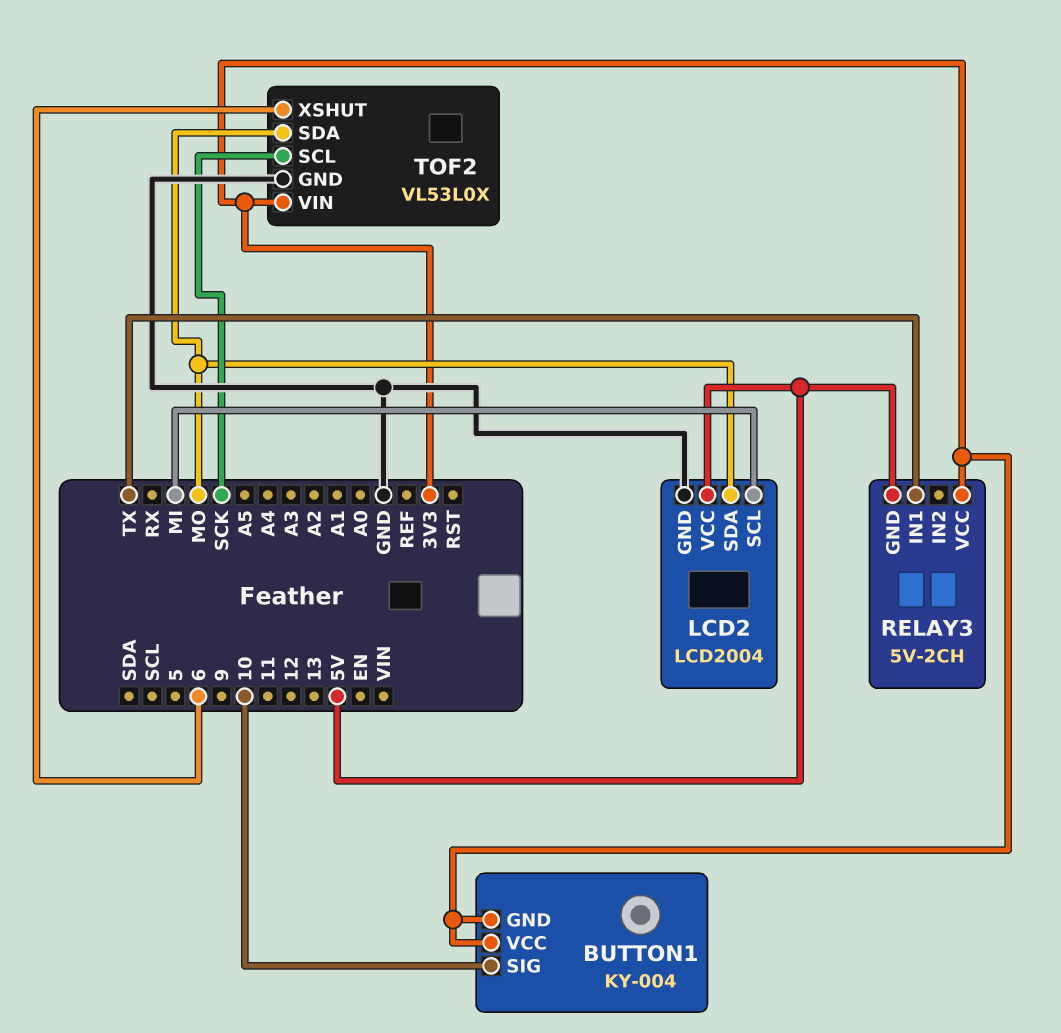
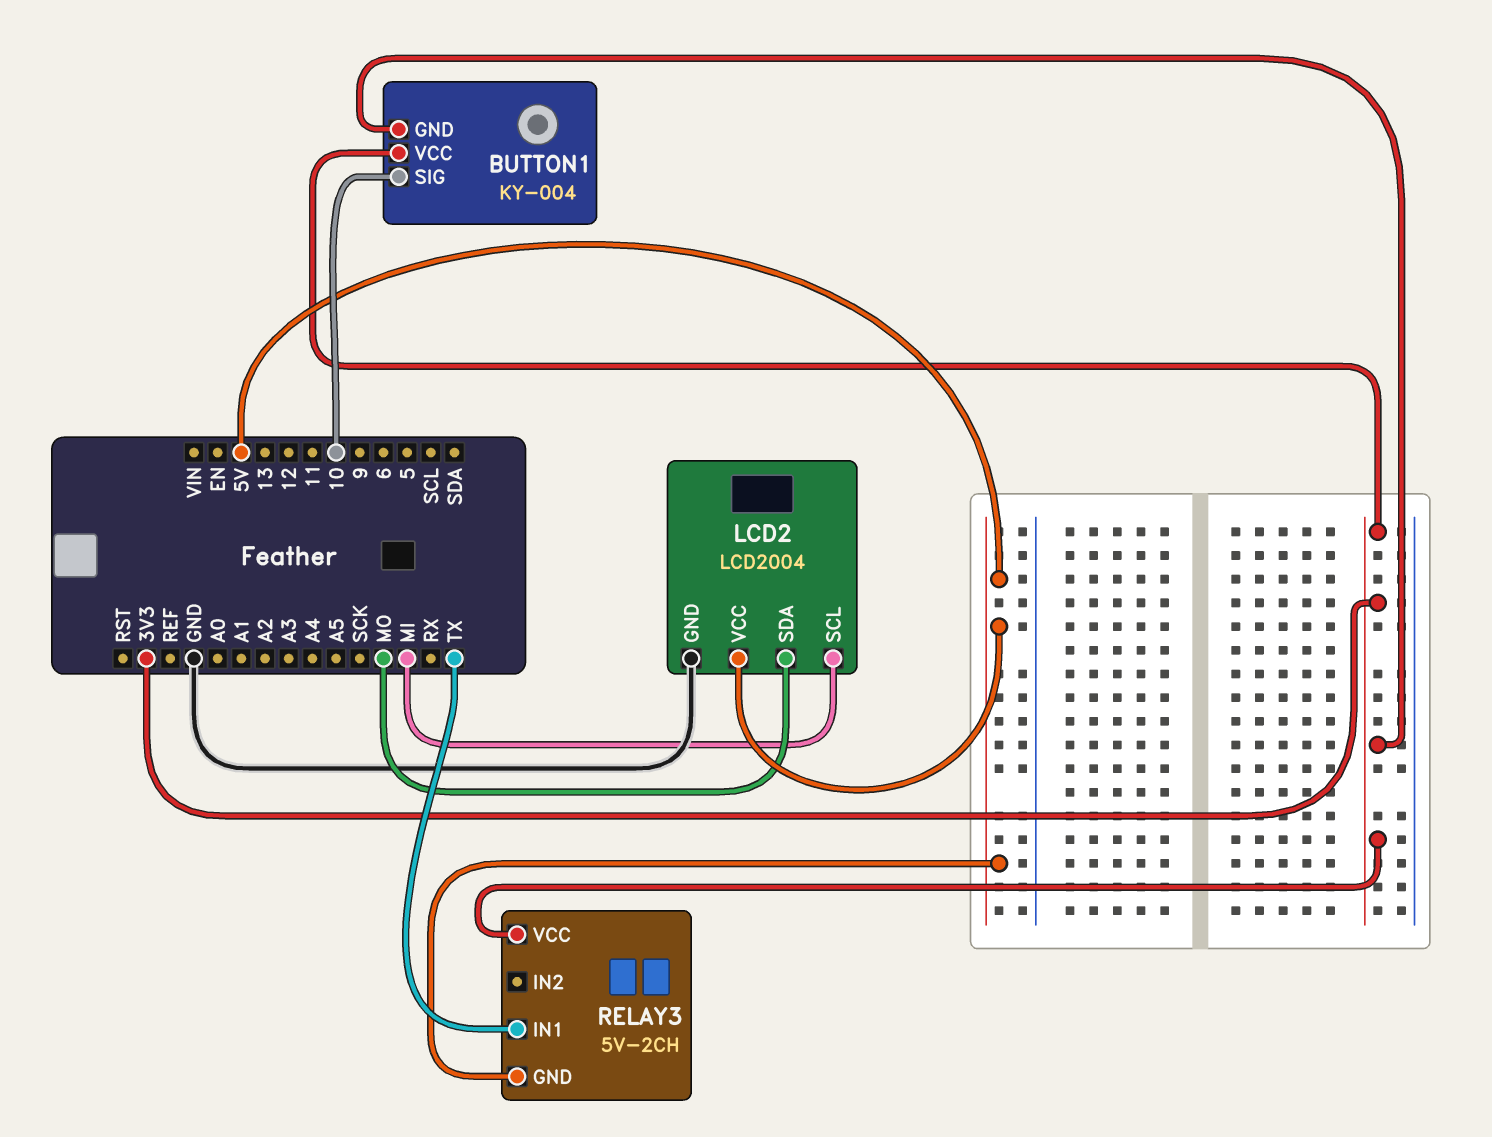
TOF2: VL53L0X -> none
TOF2 pin GND: GND -> none
TOF2 pin SCL: SCK -> none
TOF2 pin SDA: MO -> none
TOF2 pin VIN: 3V3 -> none
TOF2 pin XSHUT: 6 -> none

